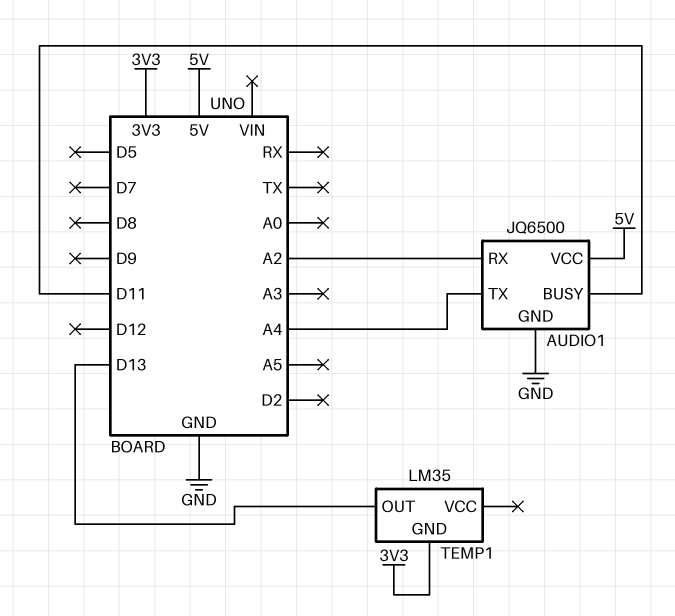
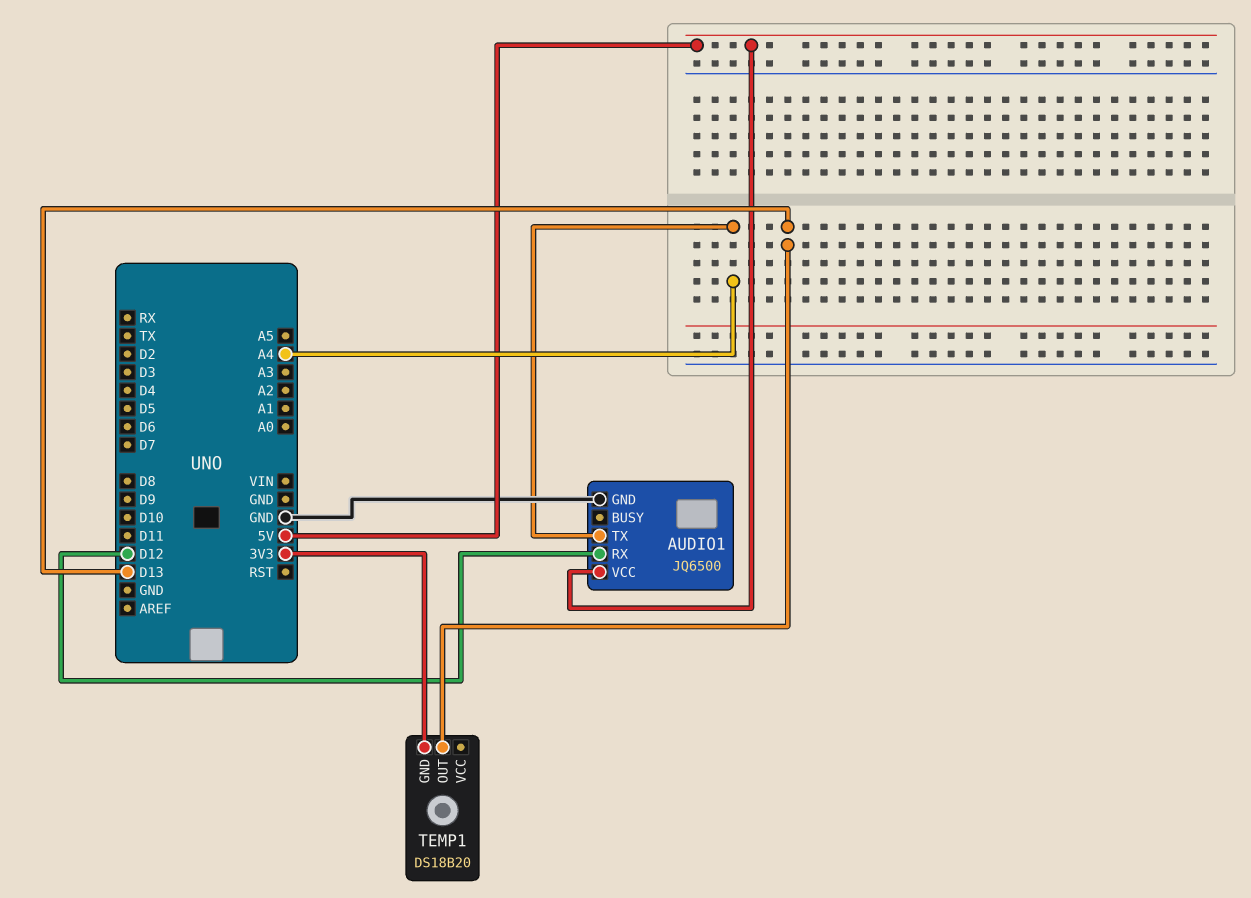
AUDIO1 pin BUSY: D11 -> none
AUDIO1 pin RX: A2 -> D12
TEMP1: LM35 -> DS18B20

